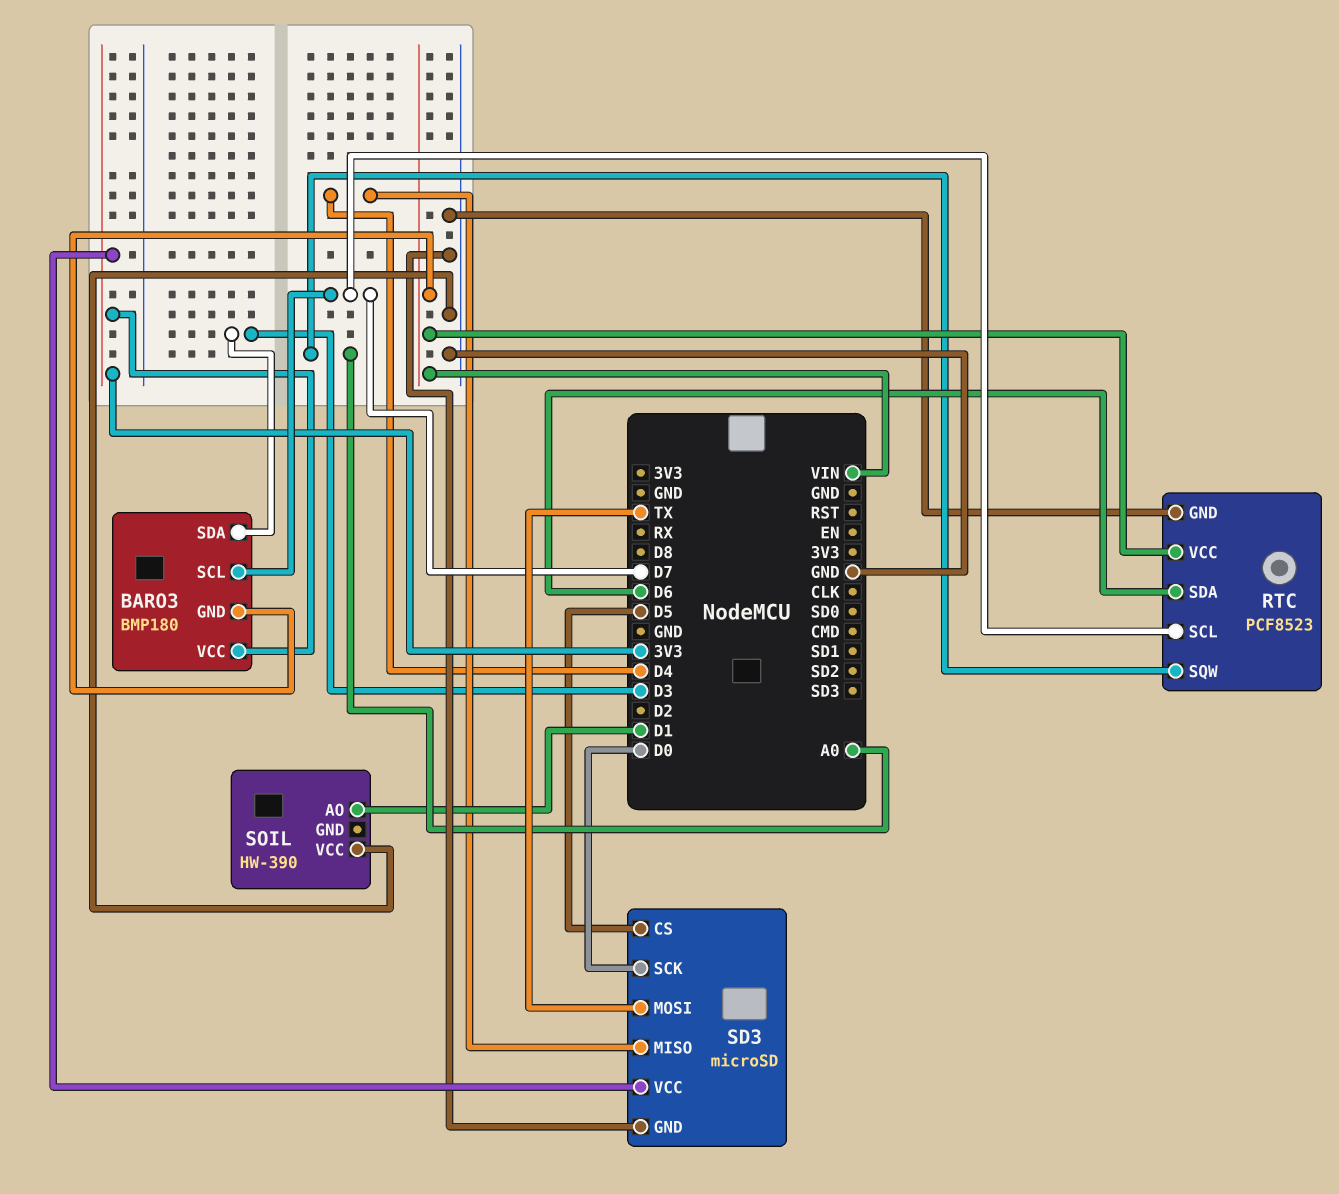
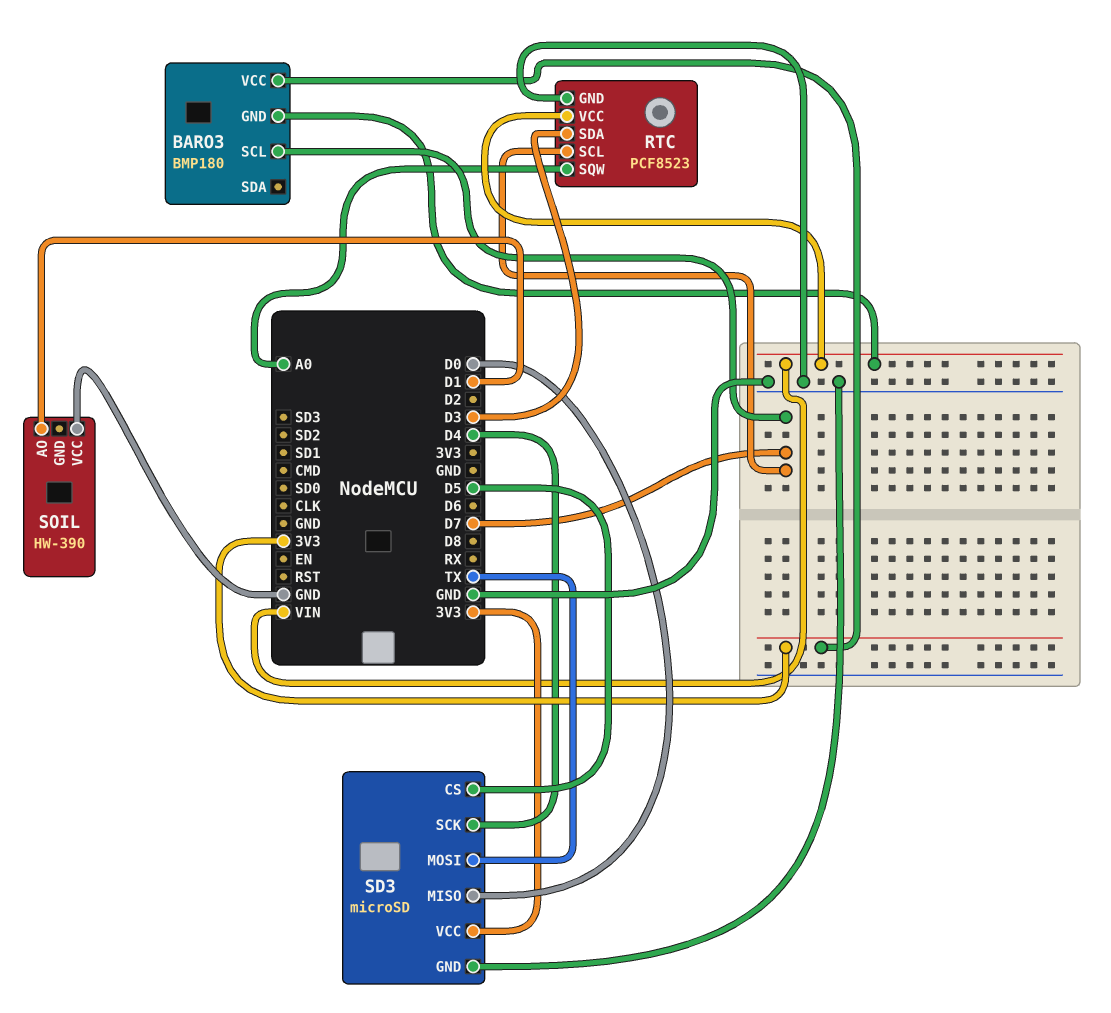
BARO3 pin SDA: D3 -> none
RTC pin SDA: D6 -> D3
SD3 pin MISO: D4 -> D0
SD3 pin SCK: D0 -> D4

